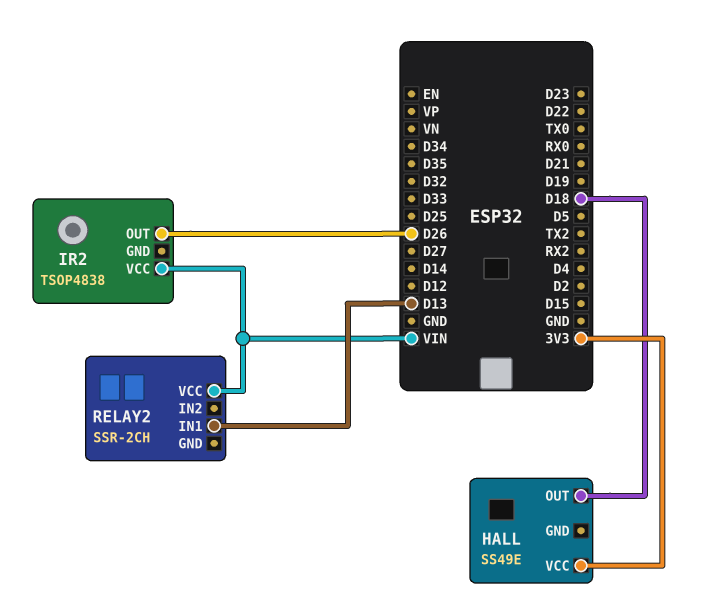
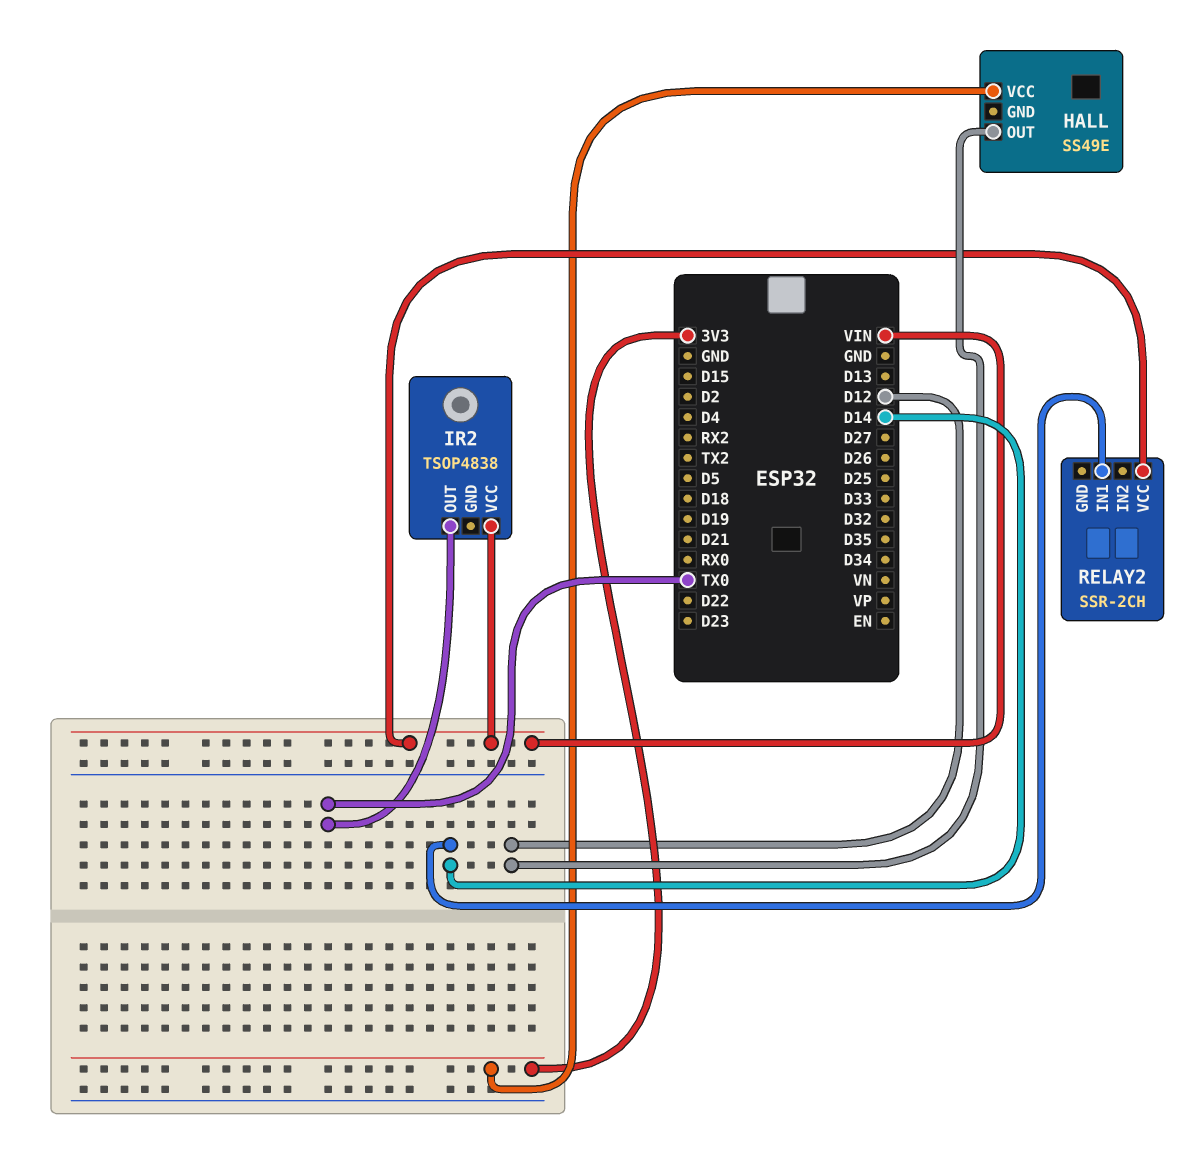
HALL pin OUT: D18 -> D12
IR2 pin OUT: D26 -> TX0
RELAY2 pin IN1: D13 -> D14

